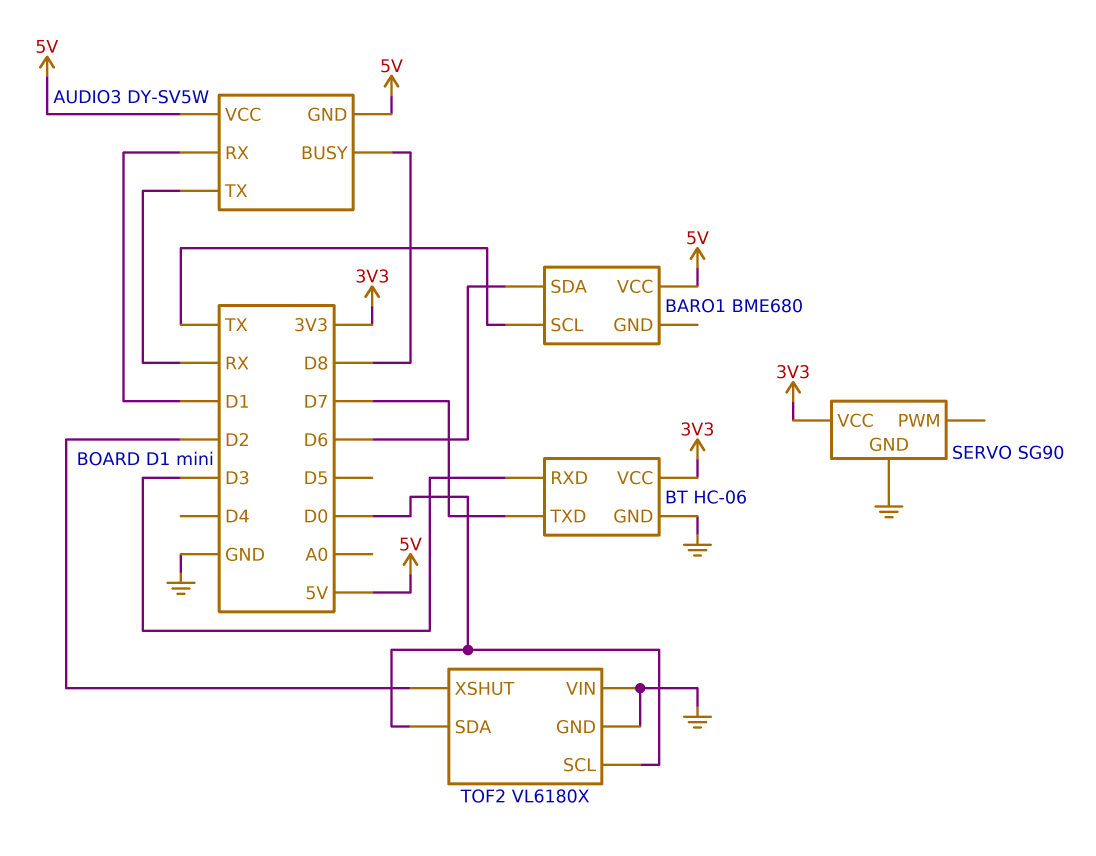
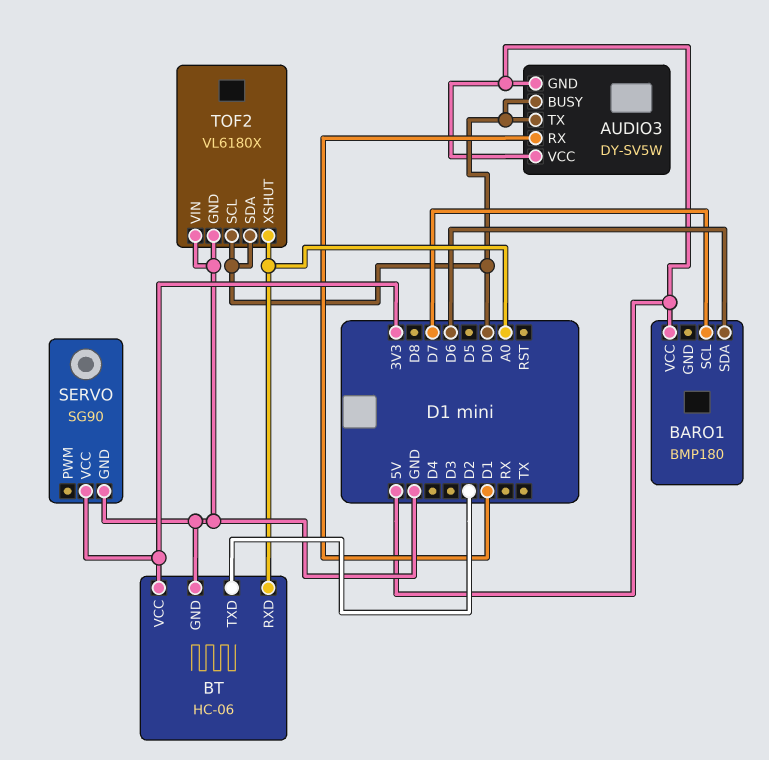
AUDIO3 pin BUSY: D8 -> D0
AUDIO3 pin TX: RX -> D0
BARO1: BME680 -> BMP180
BARO1 pin SCL: TX -> D7
BT pin RXD: D3 -> A0
BT pin TXD: D7 -> D2
TOF2 pin XSHUT: D2 -> A0

